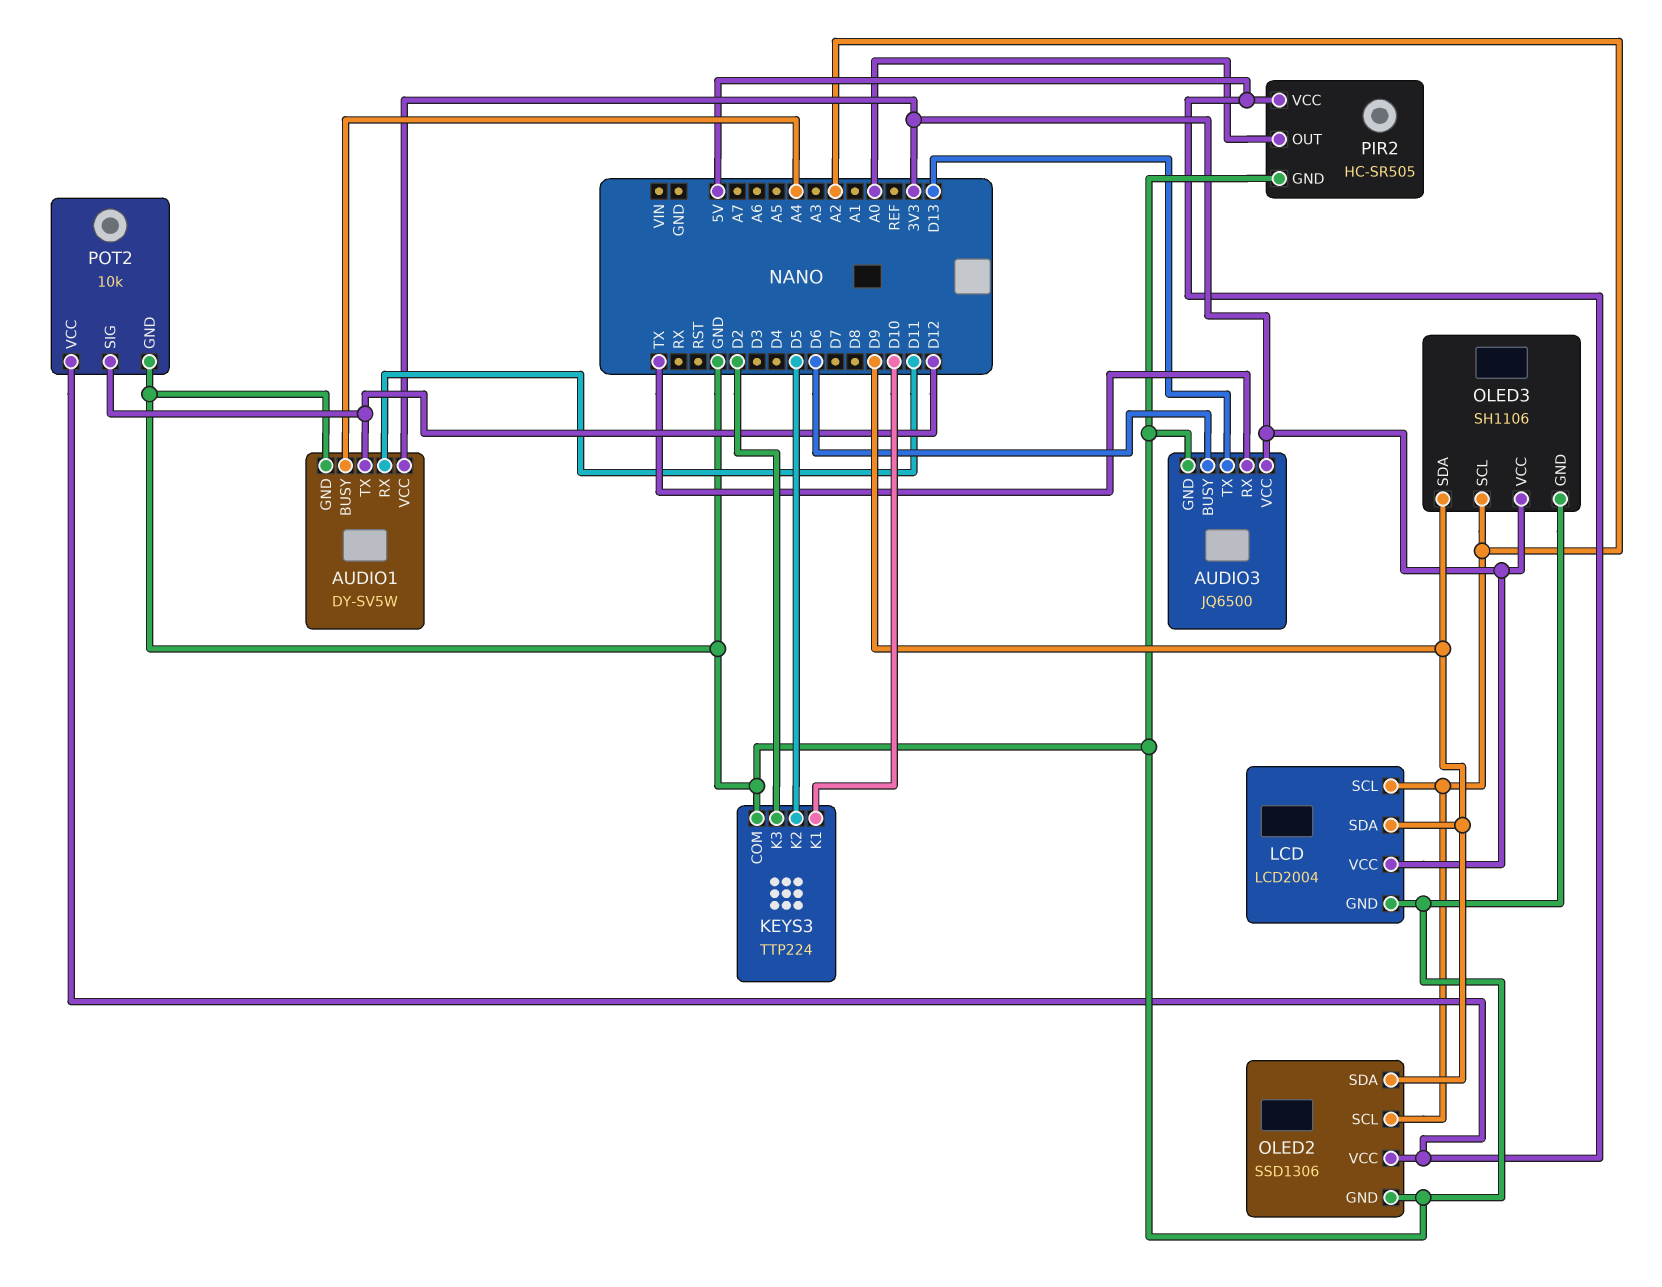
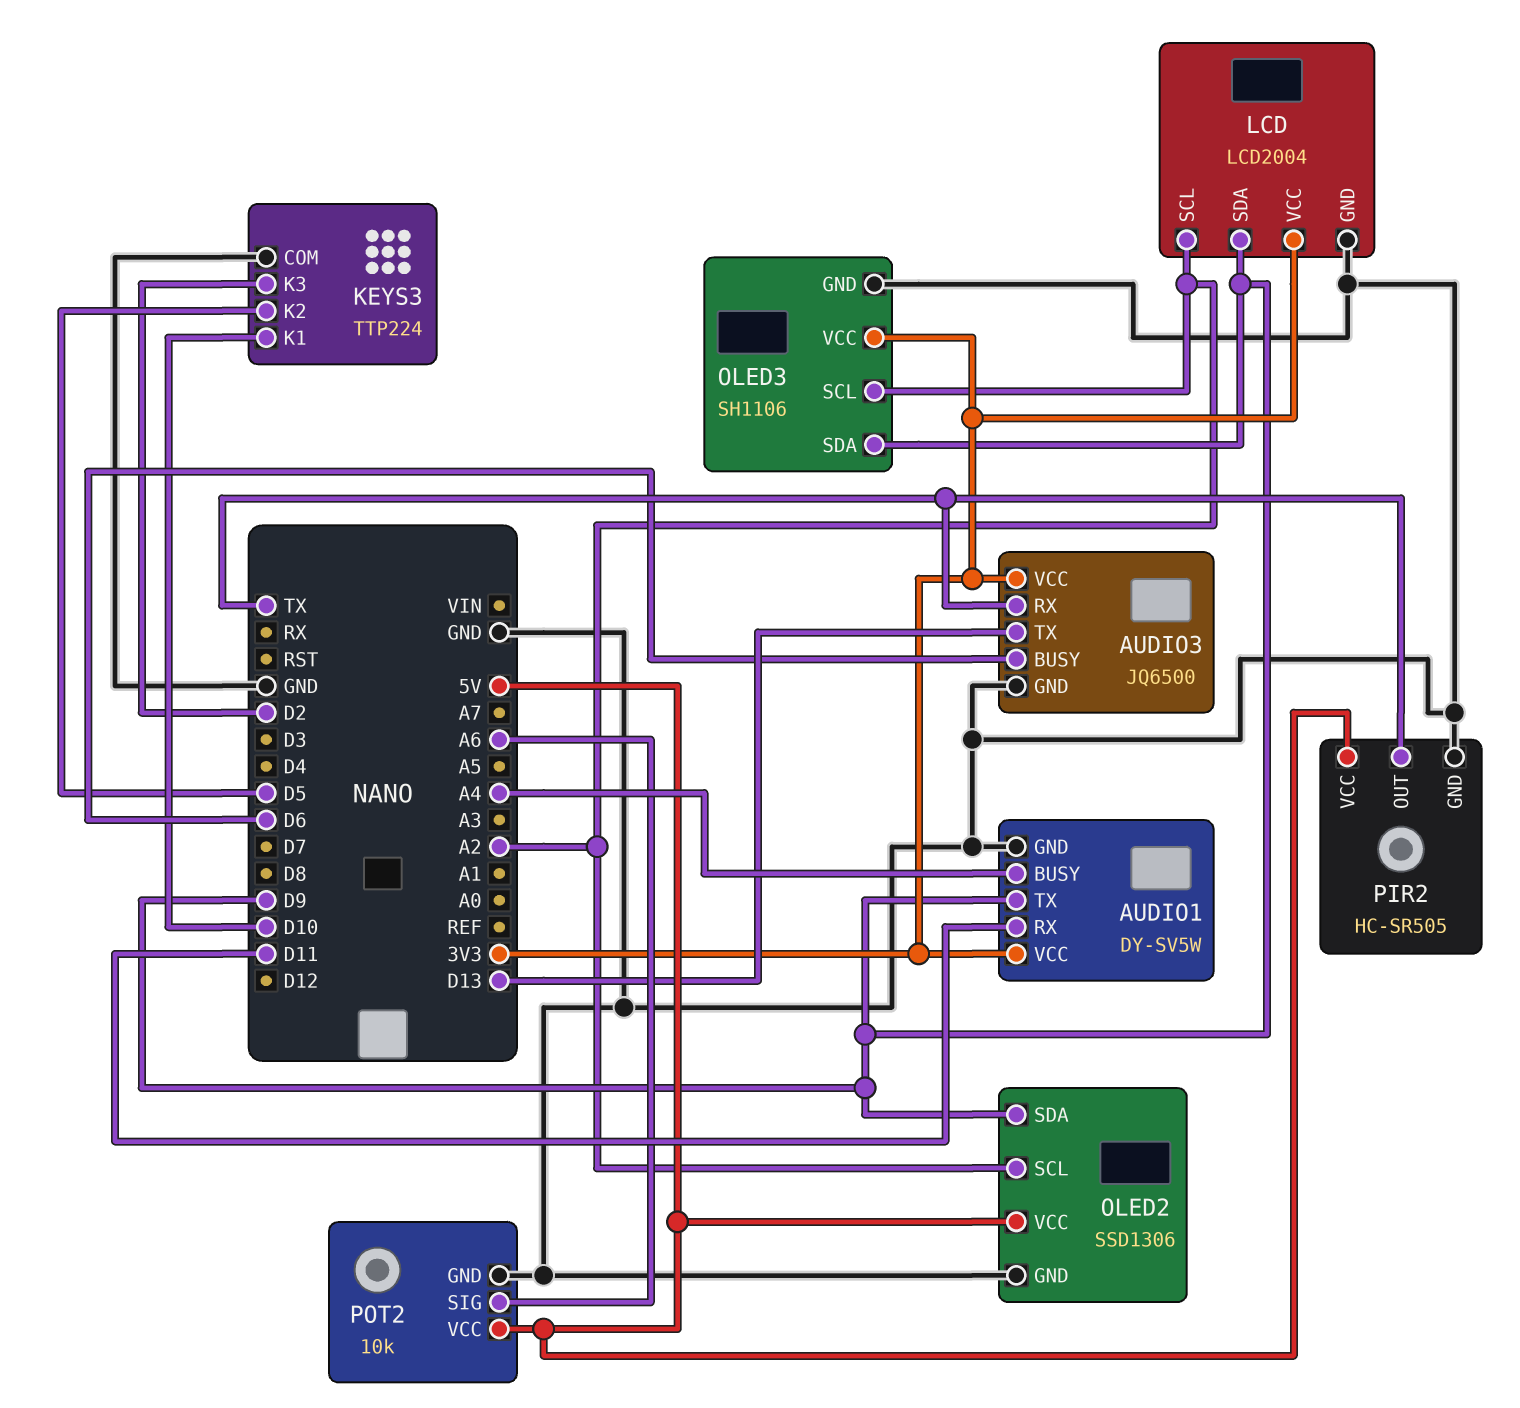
AUDIO1 pin TX: D12 -> D9
PIR2 pin OUT: A0 -> TX
POT2 pin SIG: D12 -> A6

